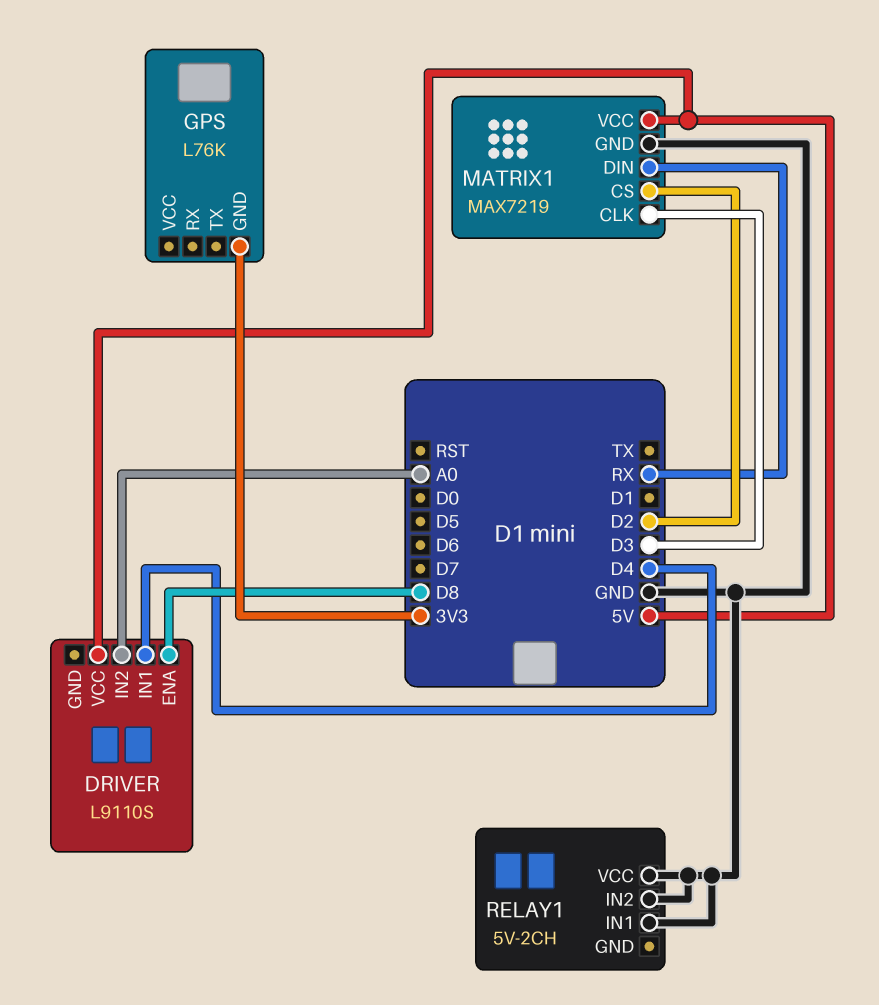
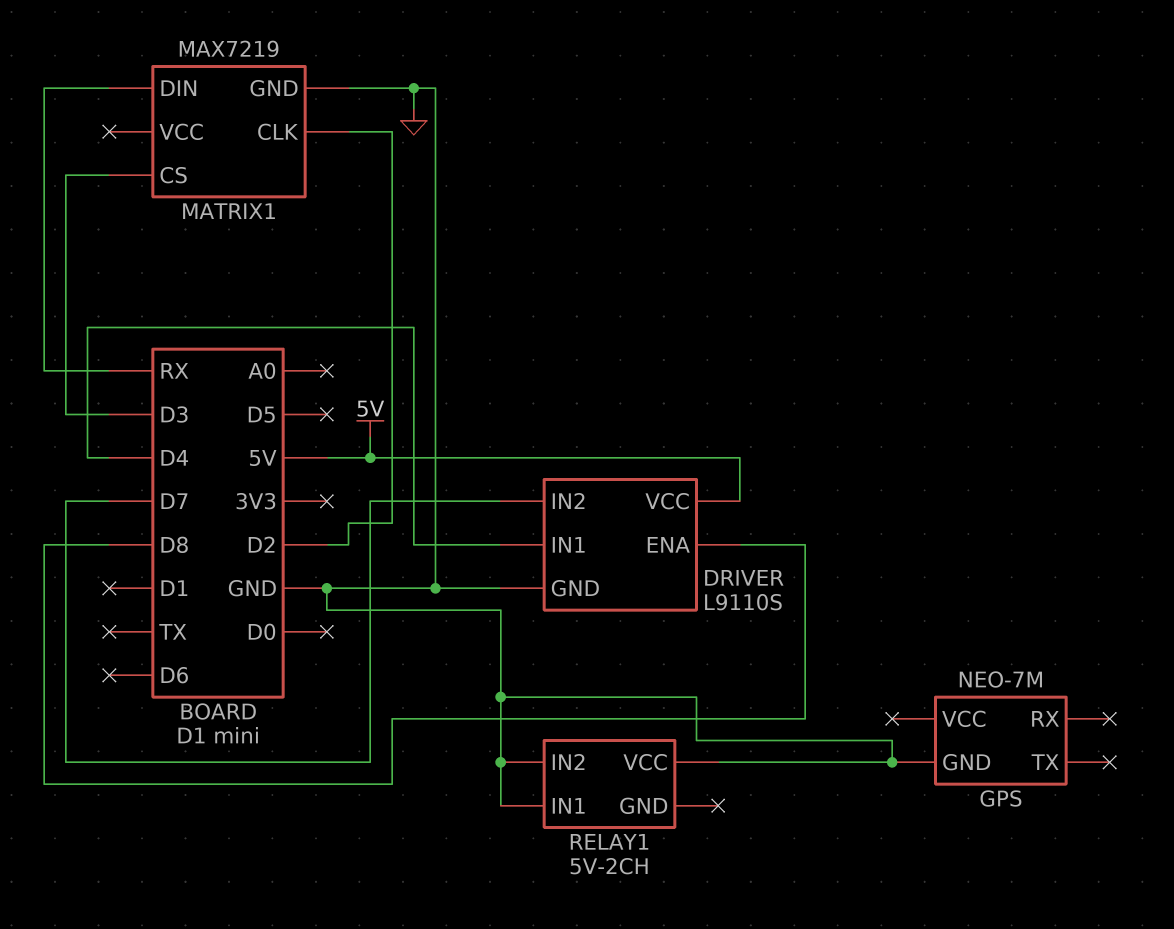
DRIVER pin GND: none -> GND
DRIVER pin IN2: A0 -> D7
GPS: L76K -> NEO-7M
GPS pin GND: 3V3 -> GND
MATRIX1 pin CLK: D3 -> D2
MATRIX1 pin CS: D2 -> D3
MATRIX1 pin VCC: 5V -> none

